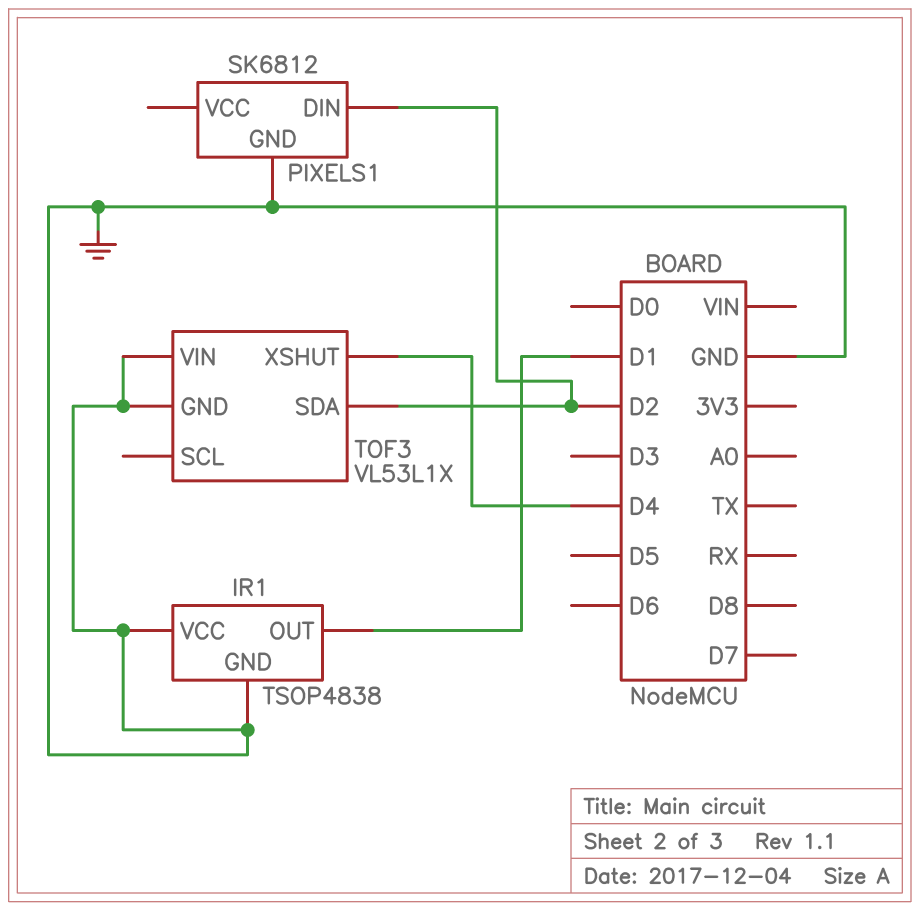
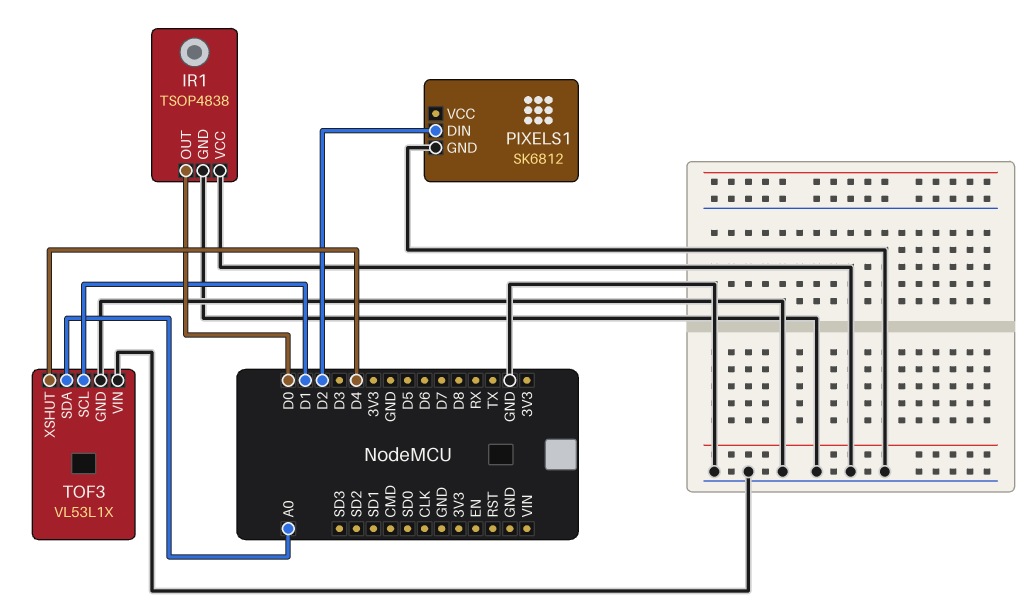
IR1 pin OUT: D1 -> D0
TOF3 pin SCL: none -> D1
TOF3 pin SDA: D2 -> A0

